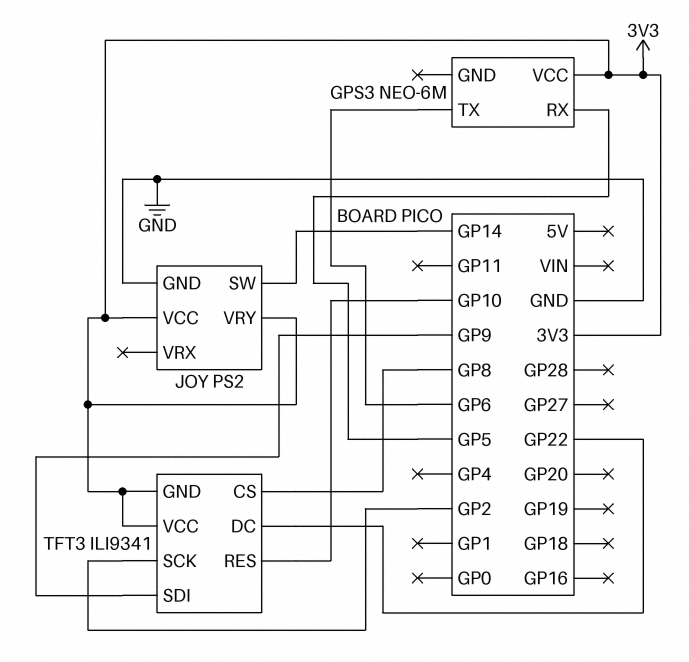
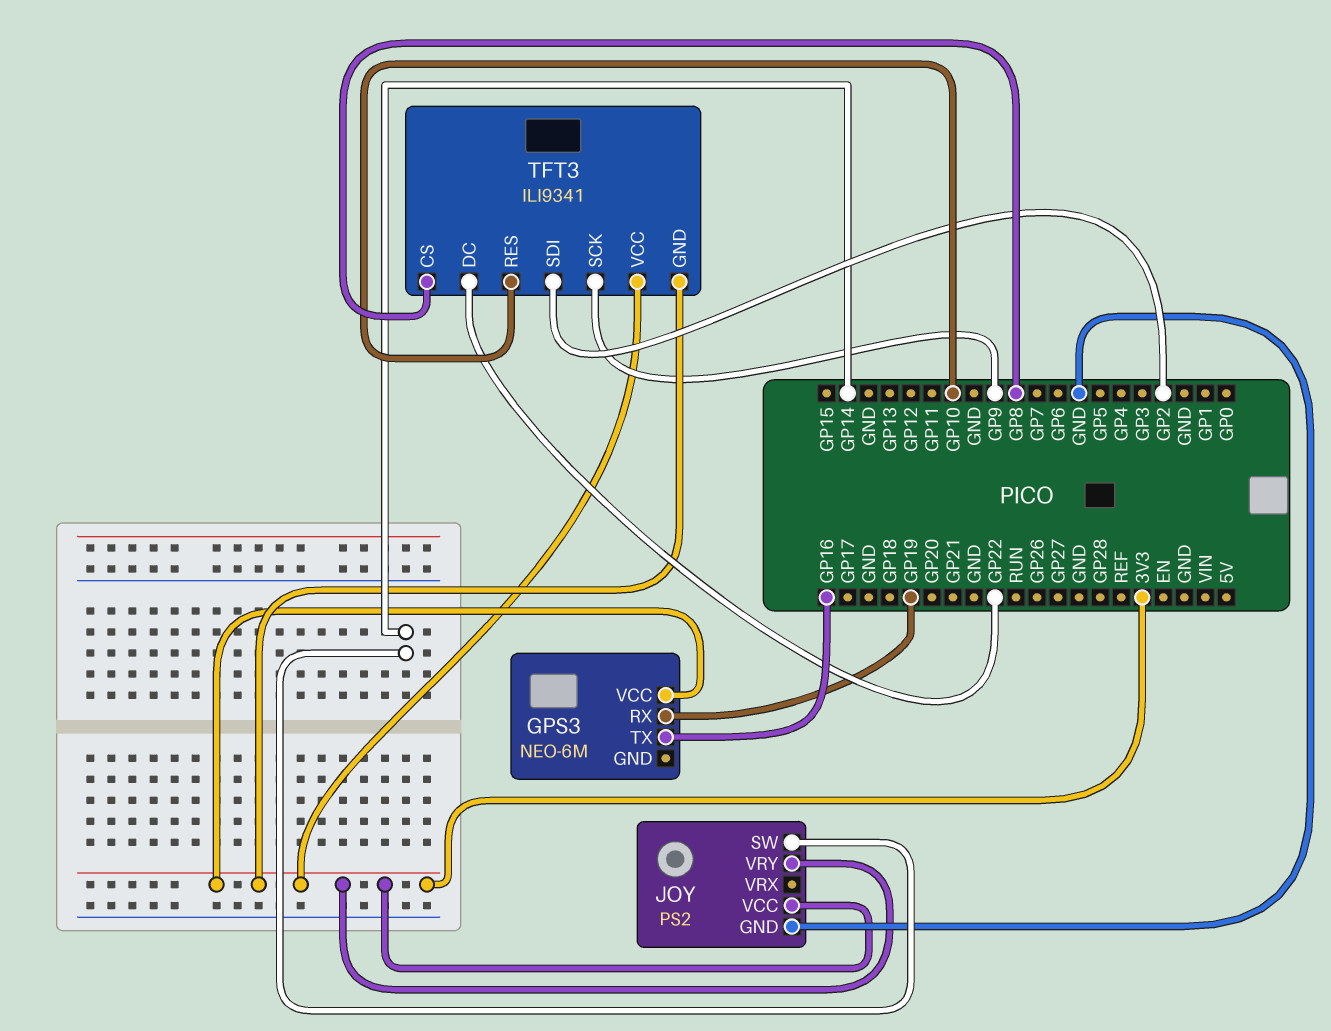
GPS3 pin RX: GP5 -> GP19
GPS3 pin TX: GP6 -> GP16
TFT3 pin SCK: GP2 -> GP9
TFT3 pin SDI: GP9 -> GP2

